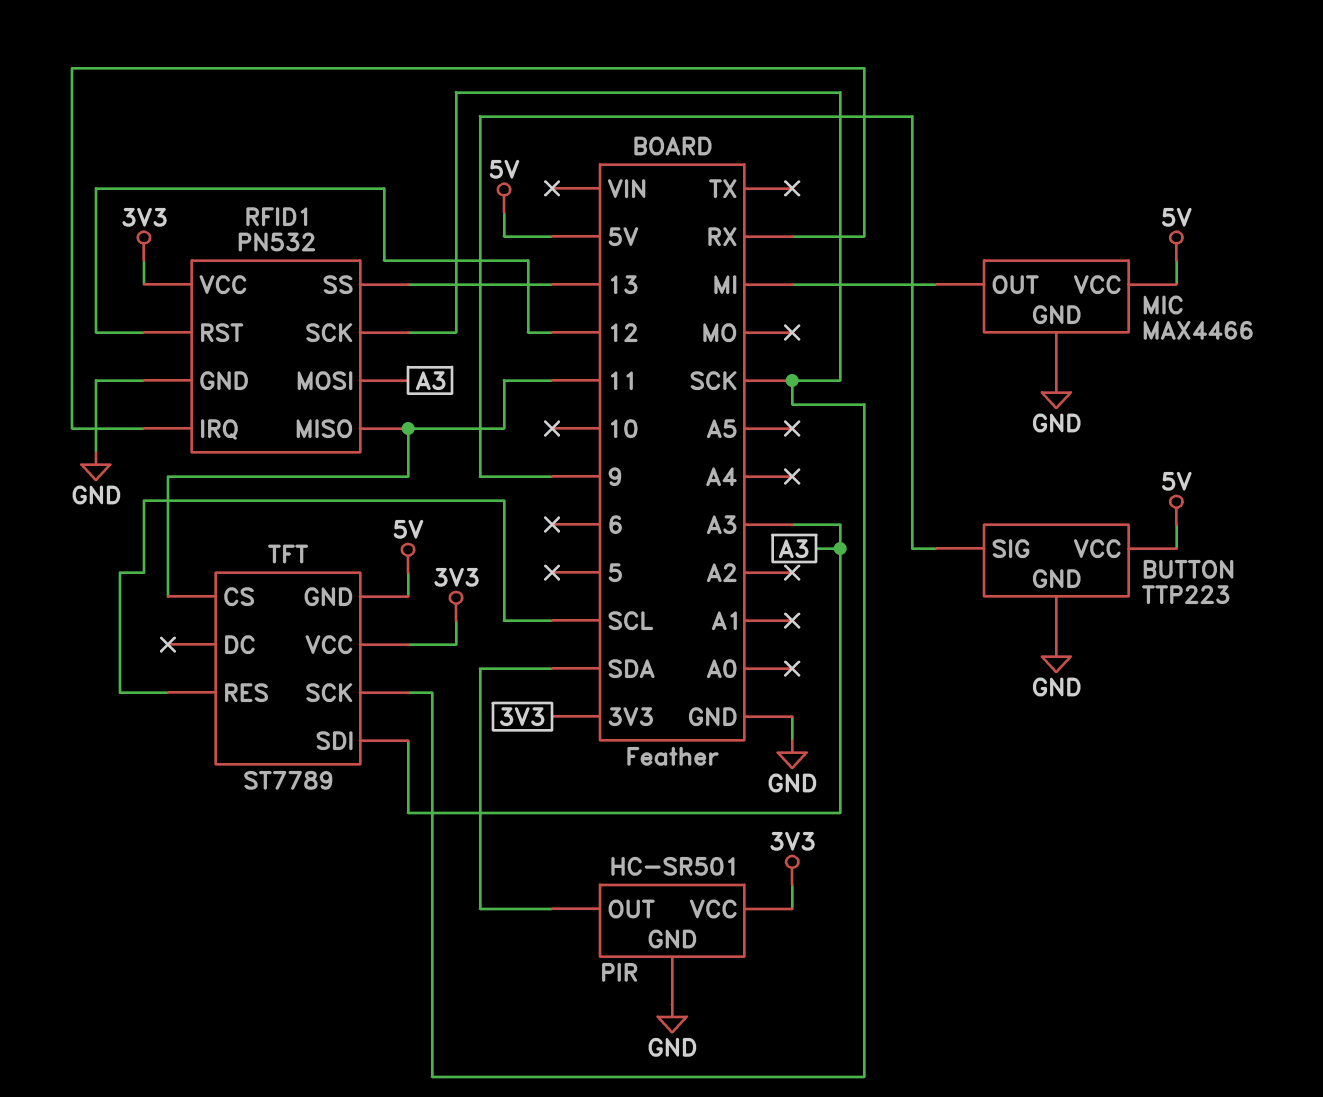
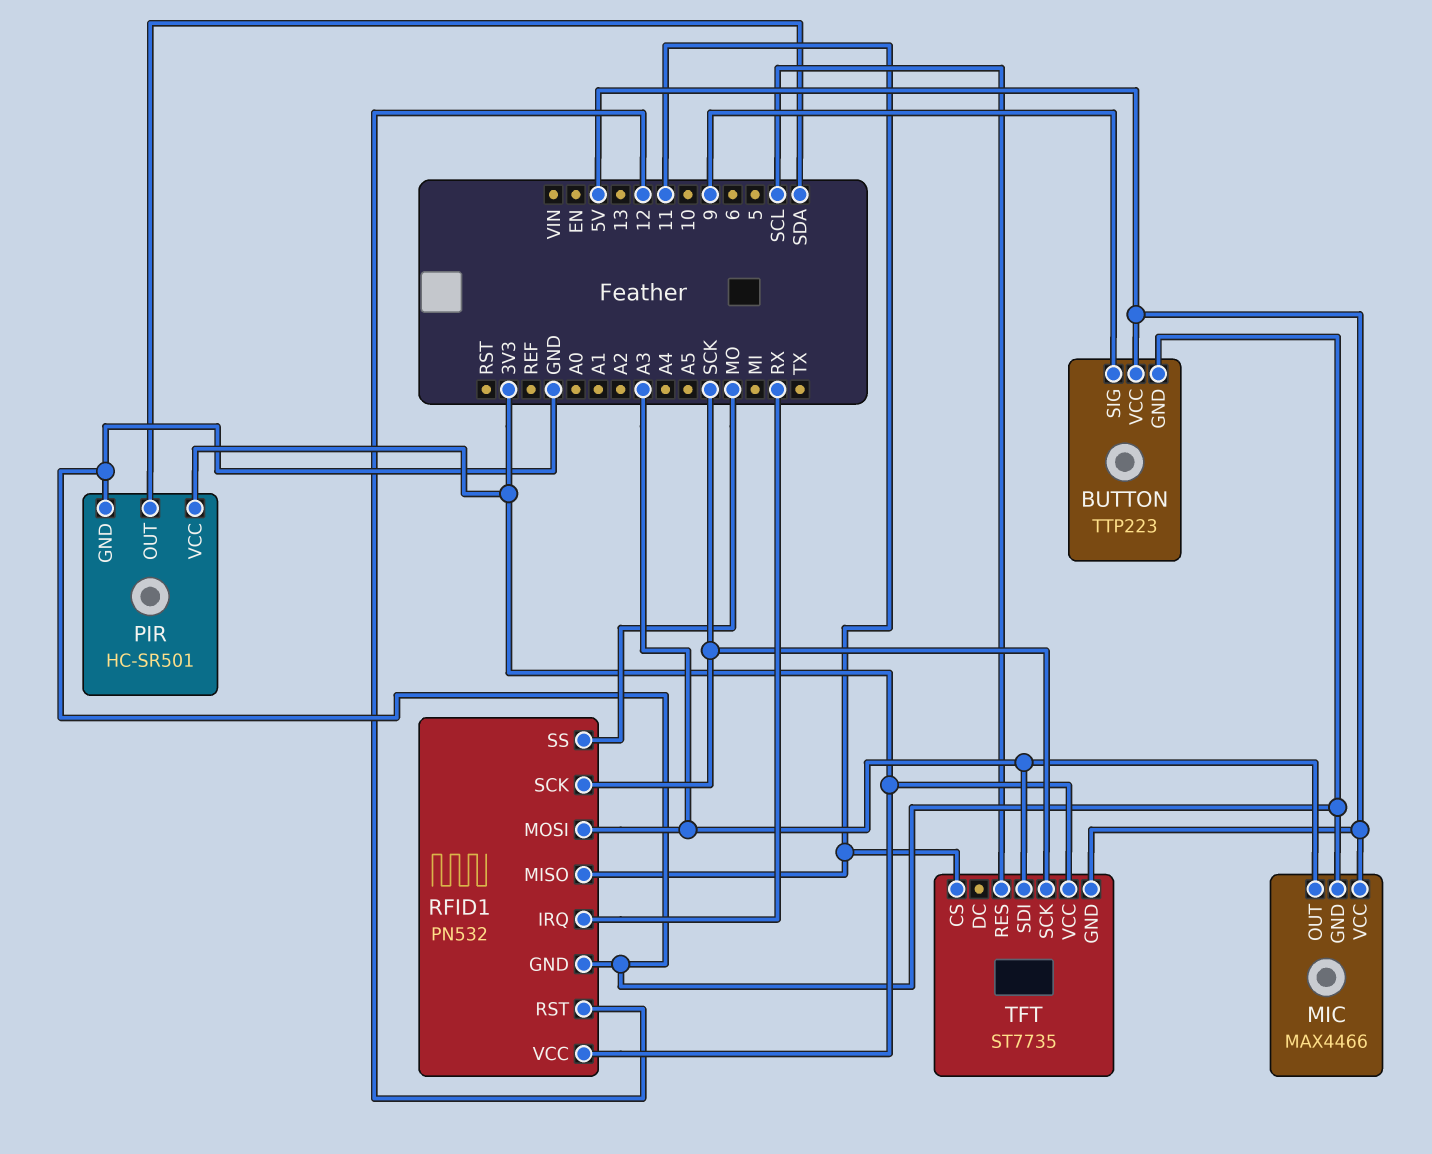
MIC pin OUT: MI -> A3
RFID1 pin SS: 13 -> MO
TFT: ST7789 -> ST7735

